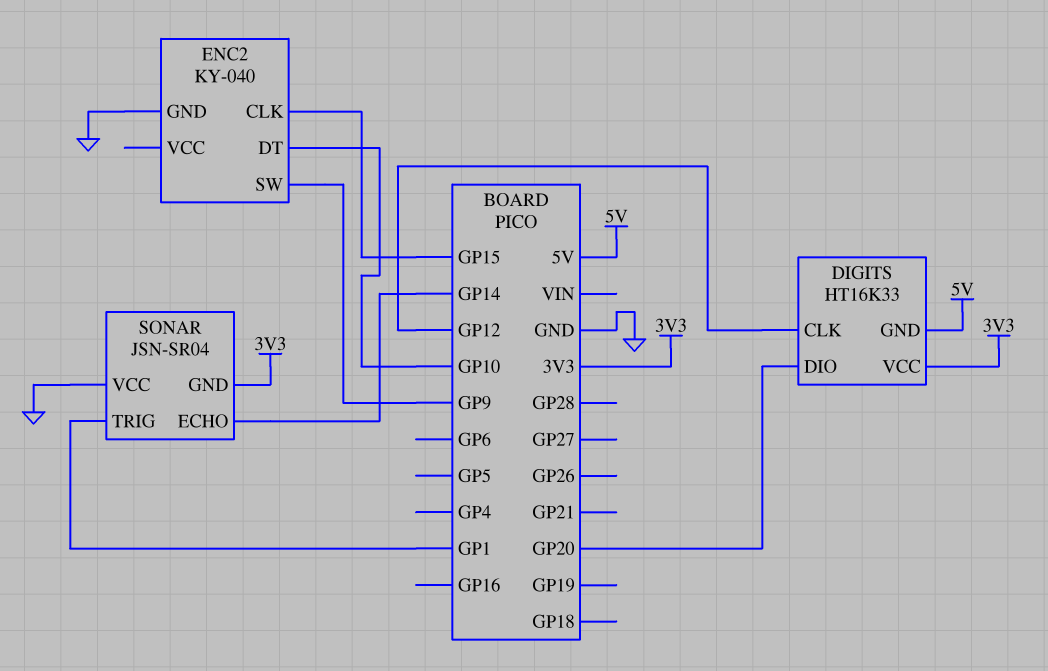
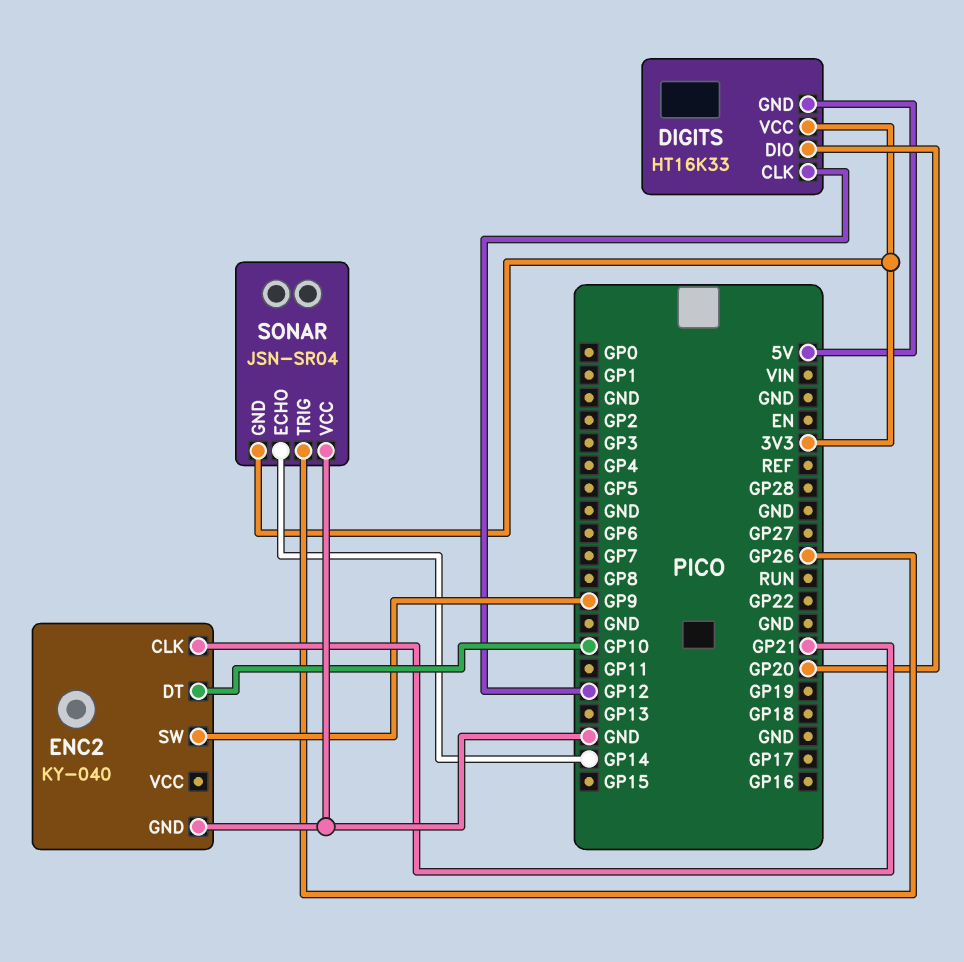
ENC2 pin CLK: GP15 -> GP21
SONAR pin TRIG: GP1 -> GP26

